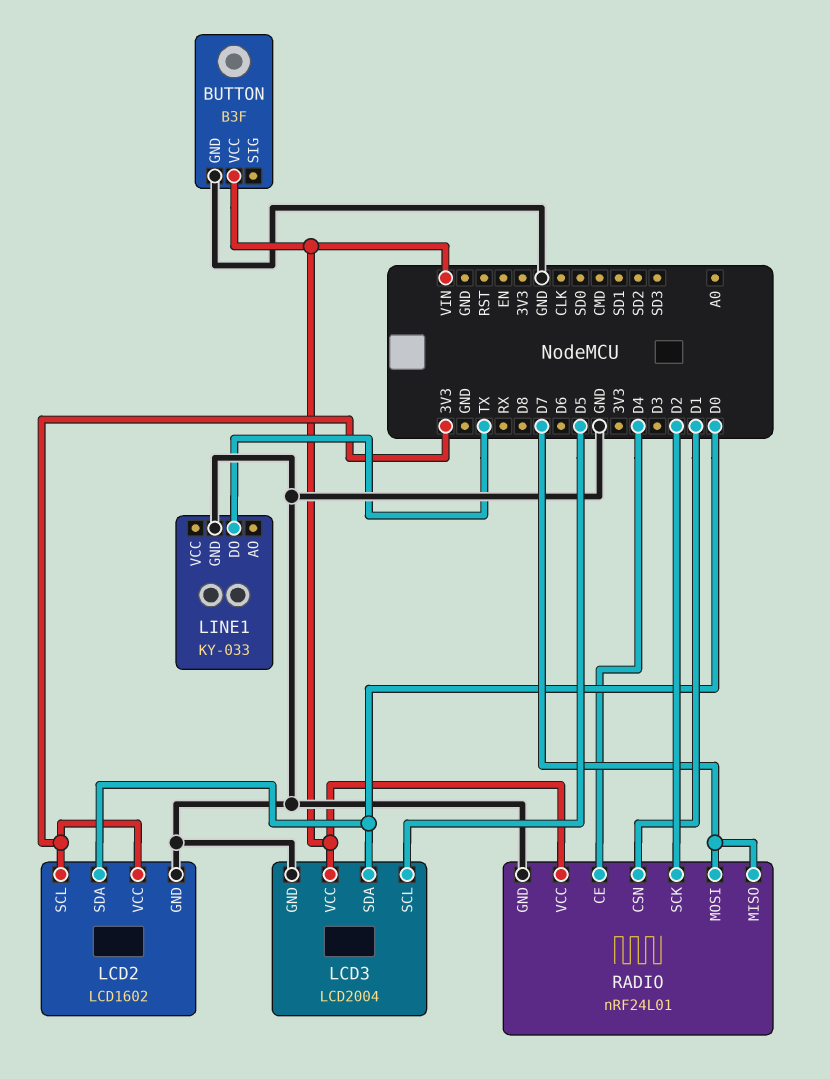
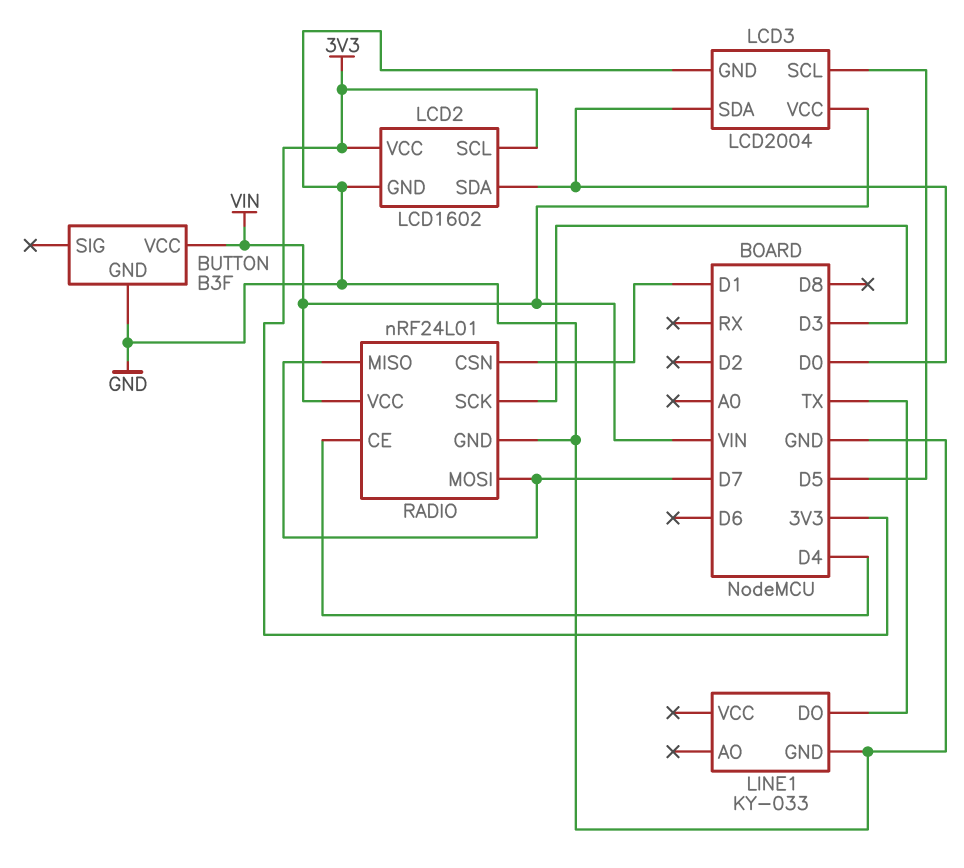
RADIO pin SCK: D2 -> D3

